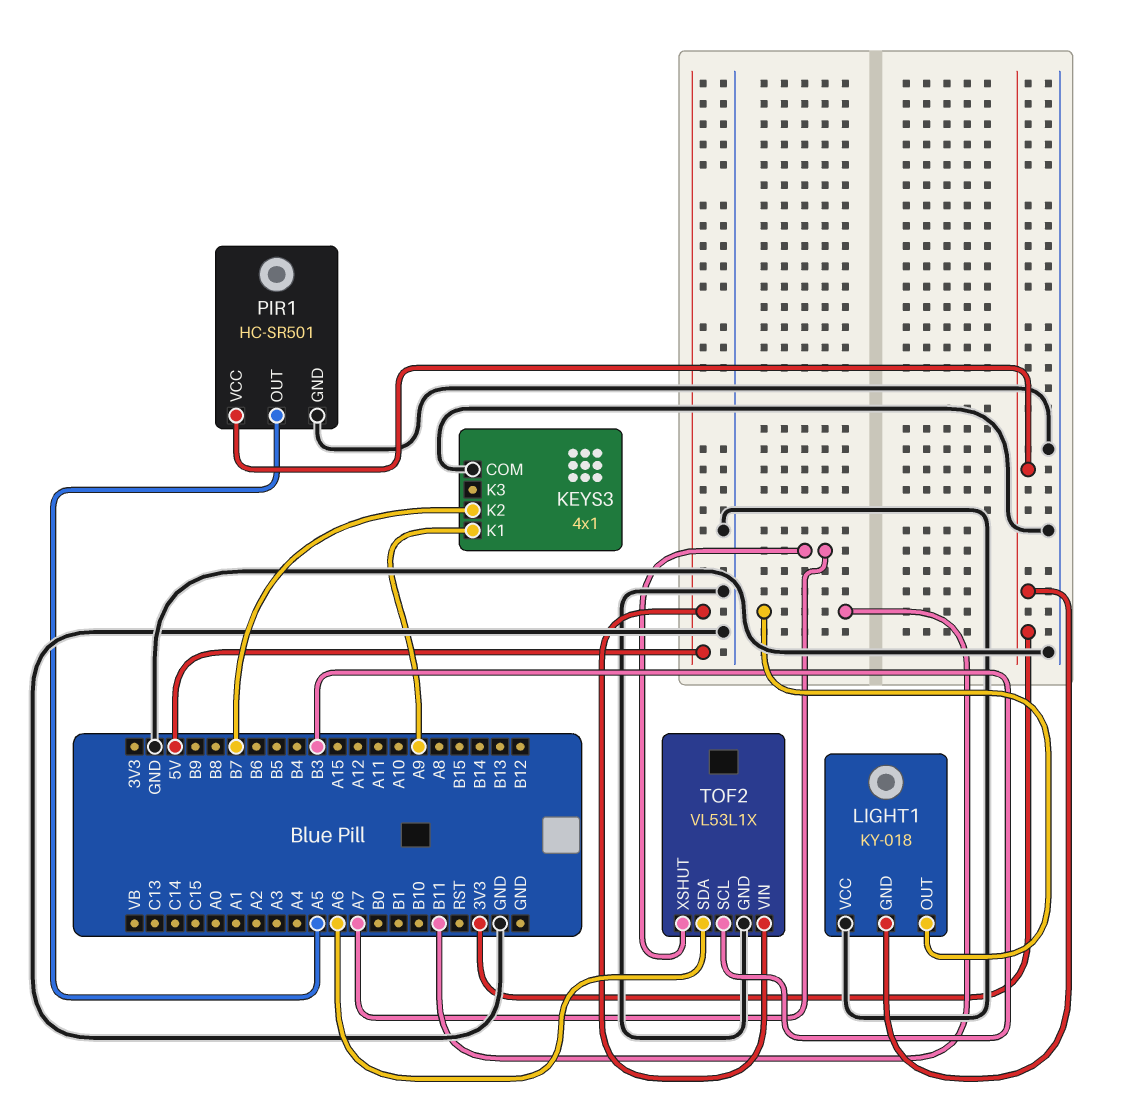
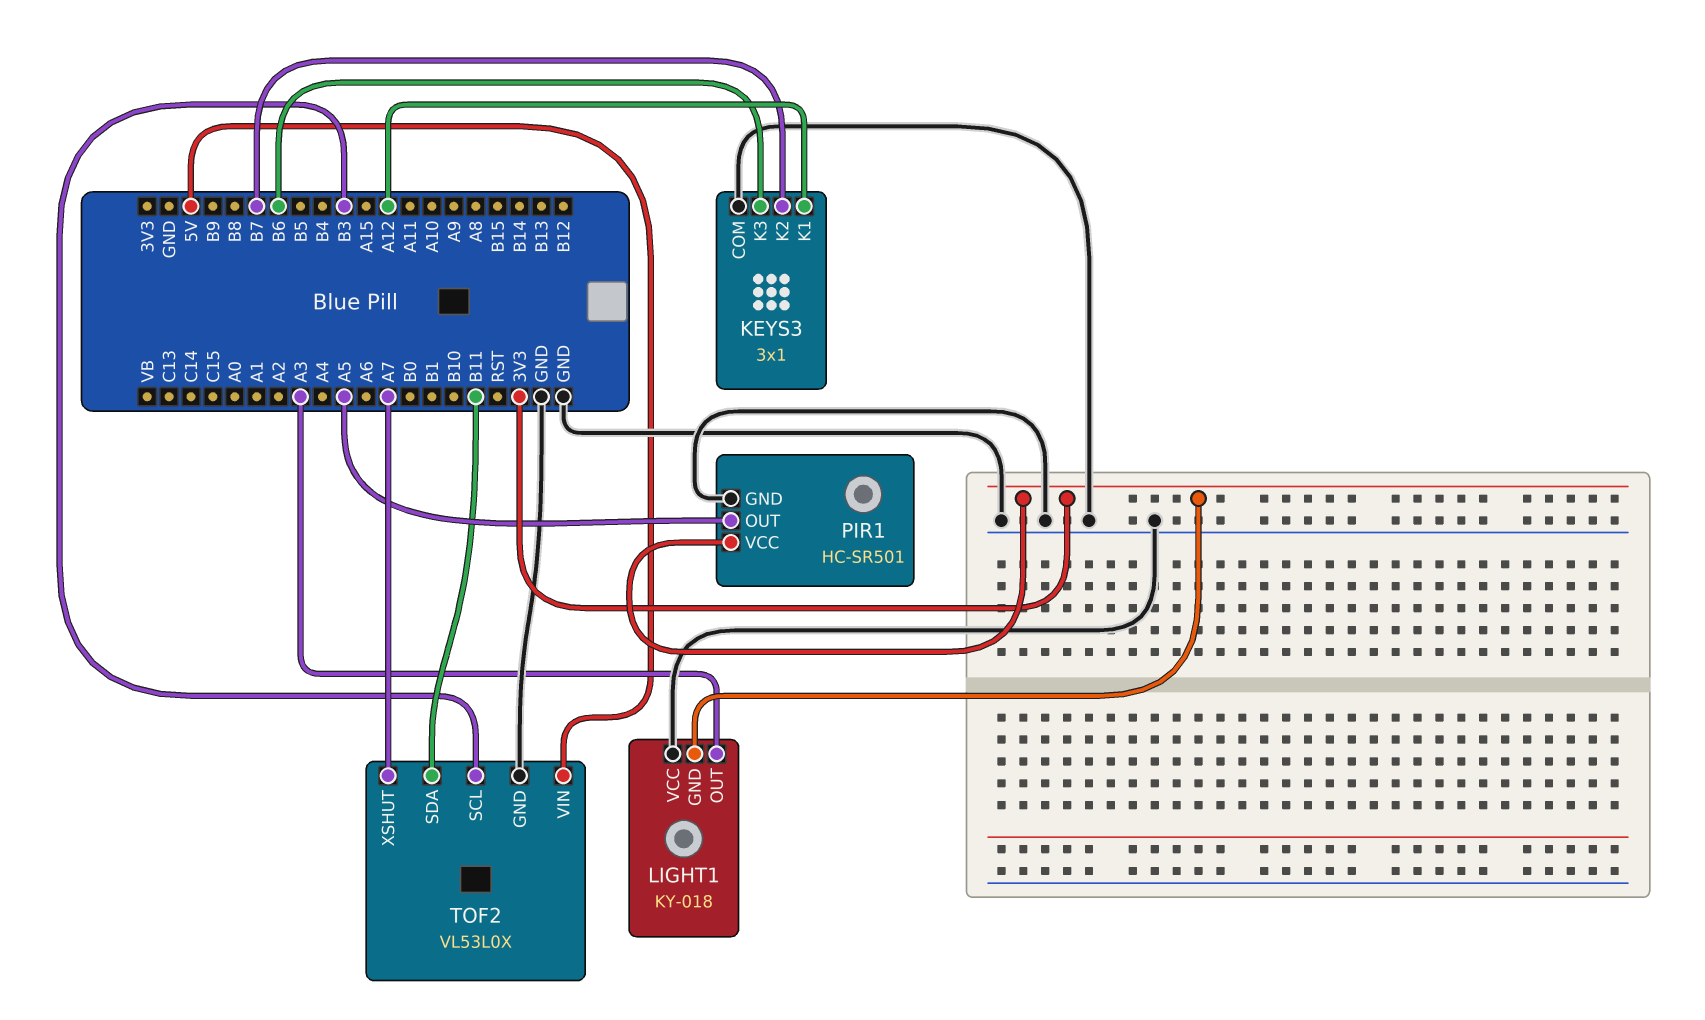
KEYS3: 4x1 -> 3x1
KEYS3 pin K1: A9 -> A12
KEYS3 pin K3: none -> B6
LIGHT1 pin OUT: B11 -> A3
TOF2: VL53L1X -> VL53L0X
TOF2 pin SDA: A6 -> B11

